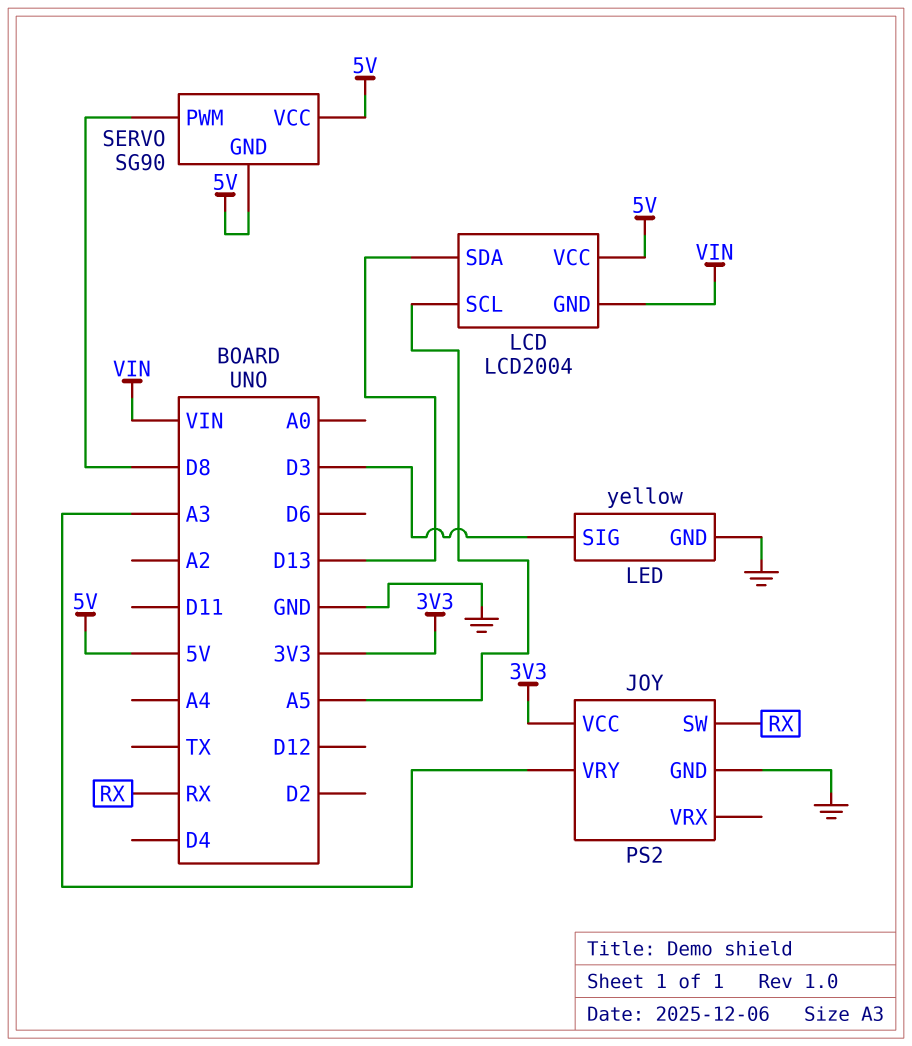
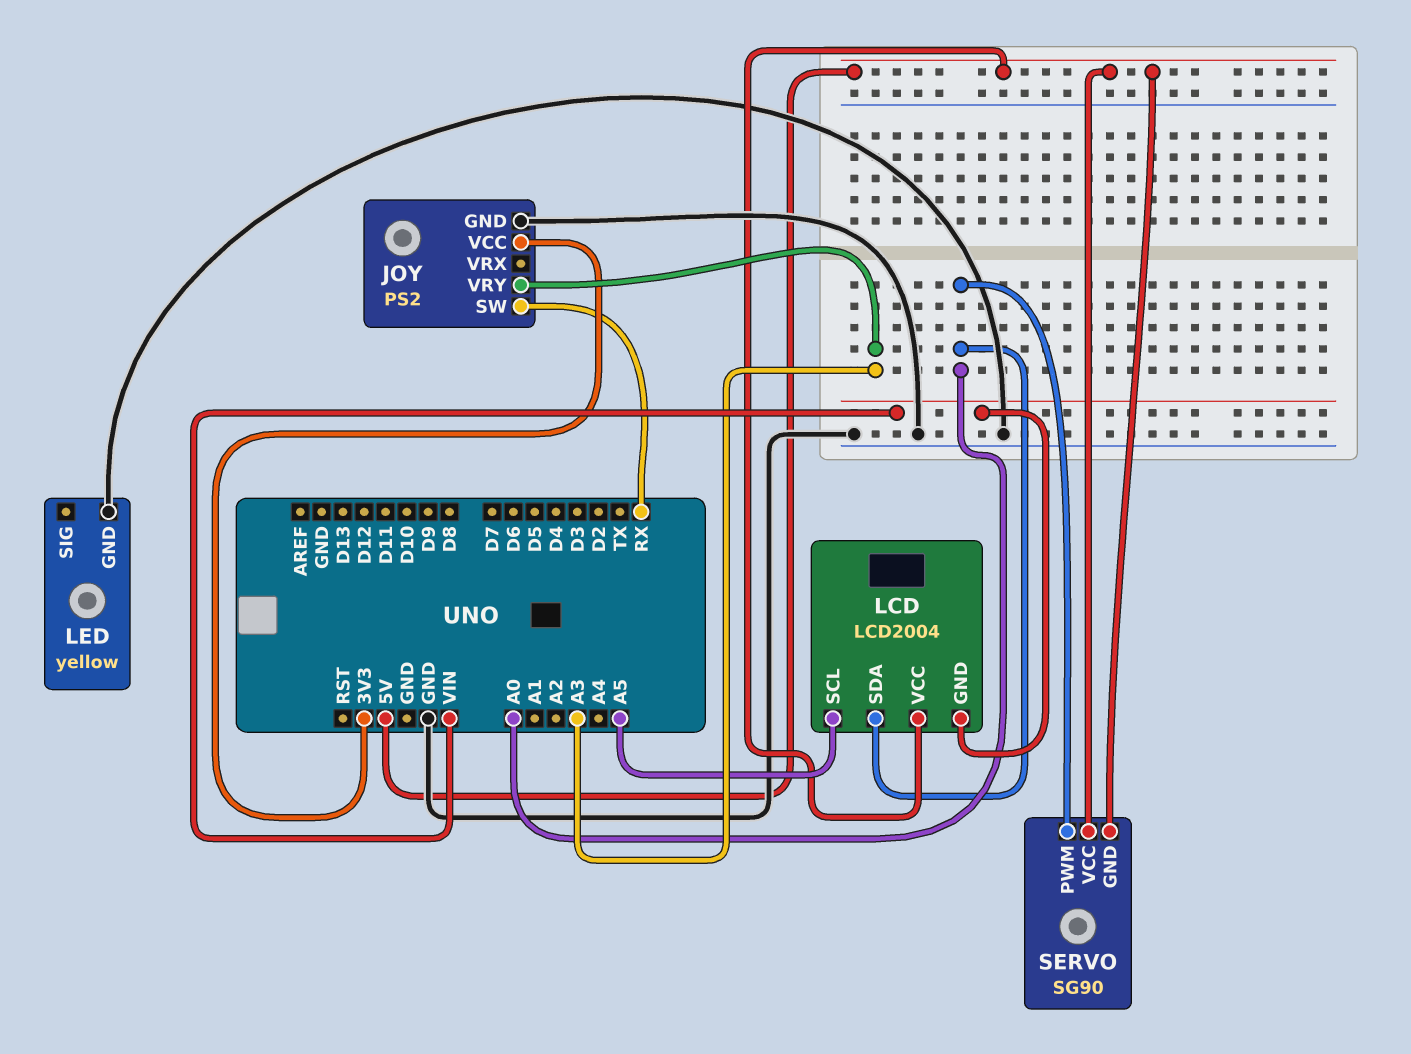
LCD pin SDA: D13 -> A0
LED pin SIG: D3 -> none
SERVO pin PWM: D8 -> A0

